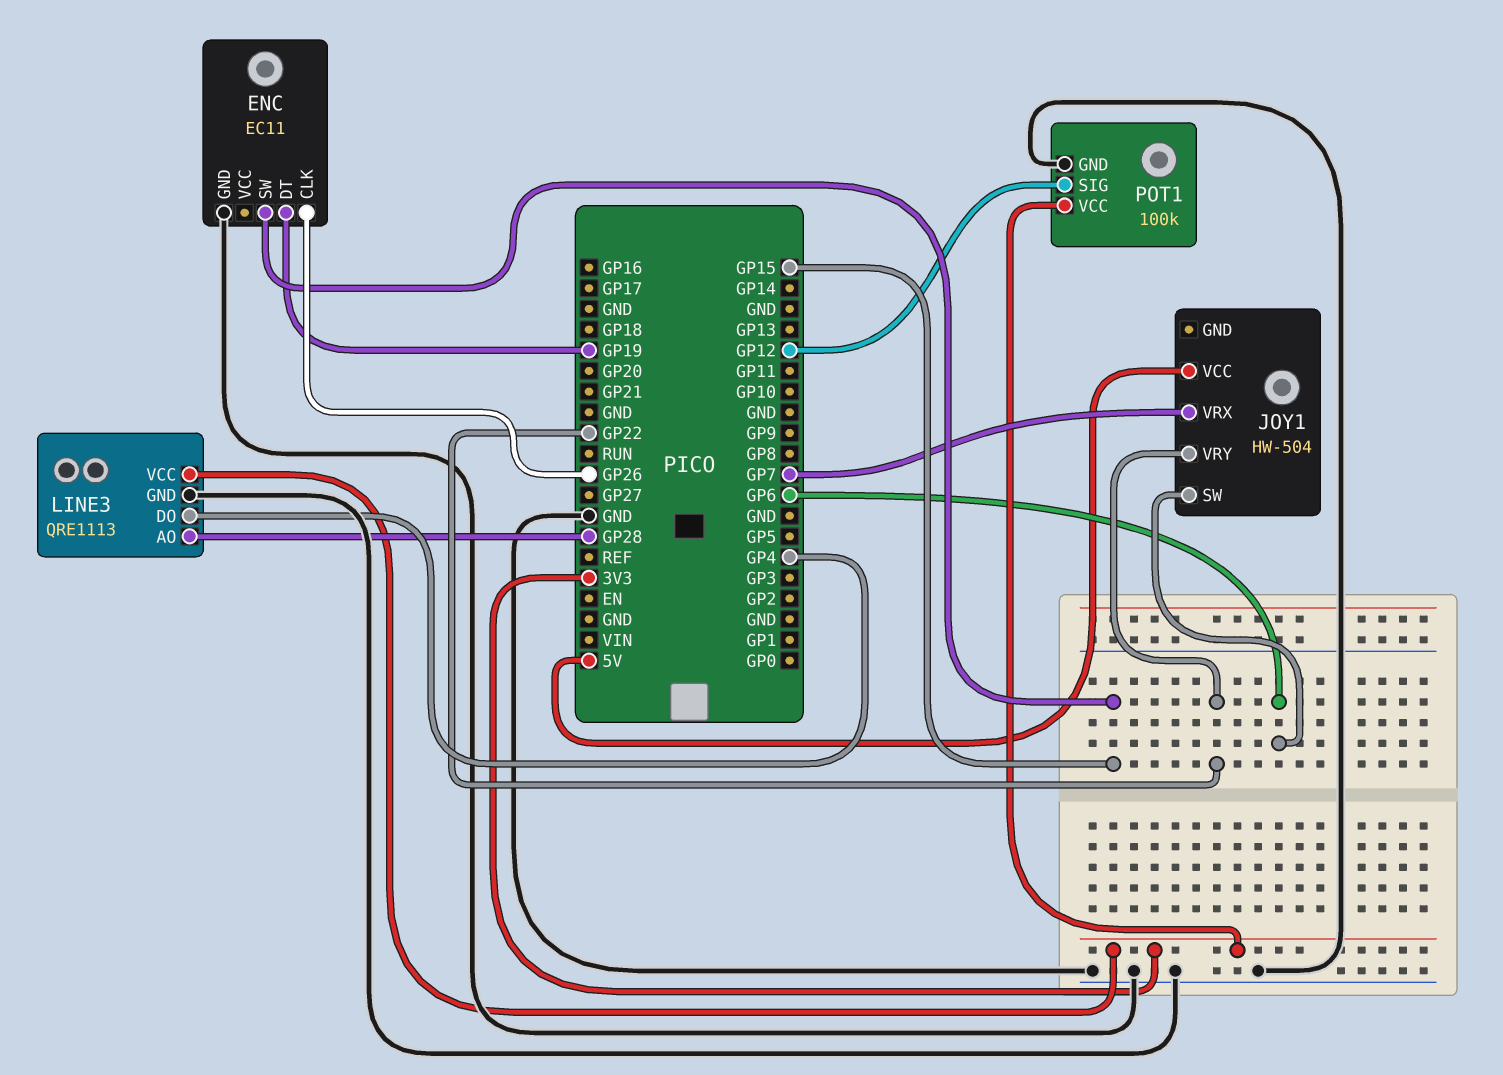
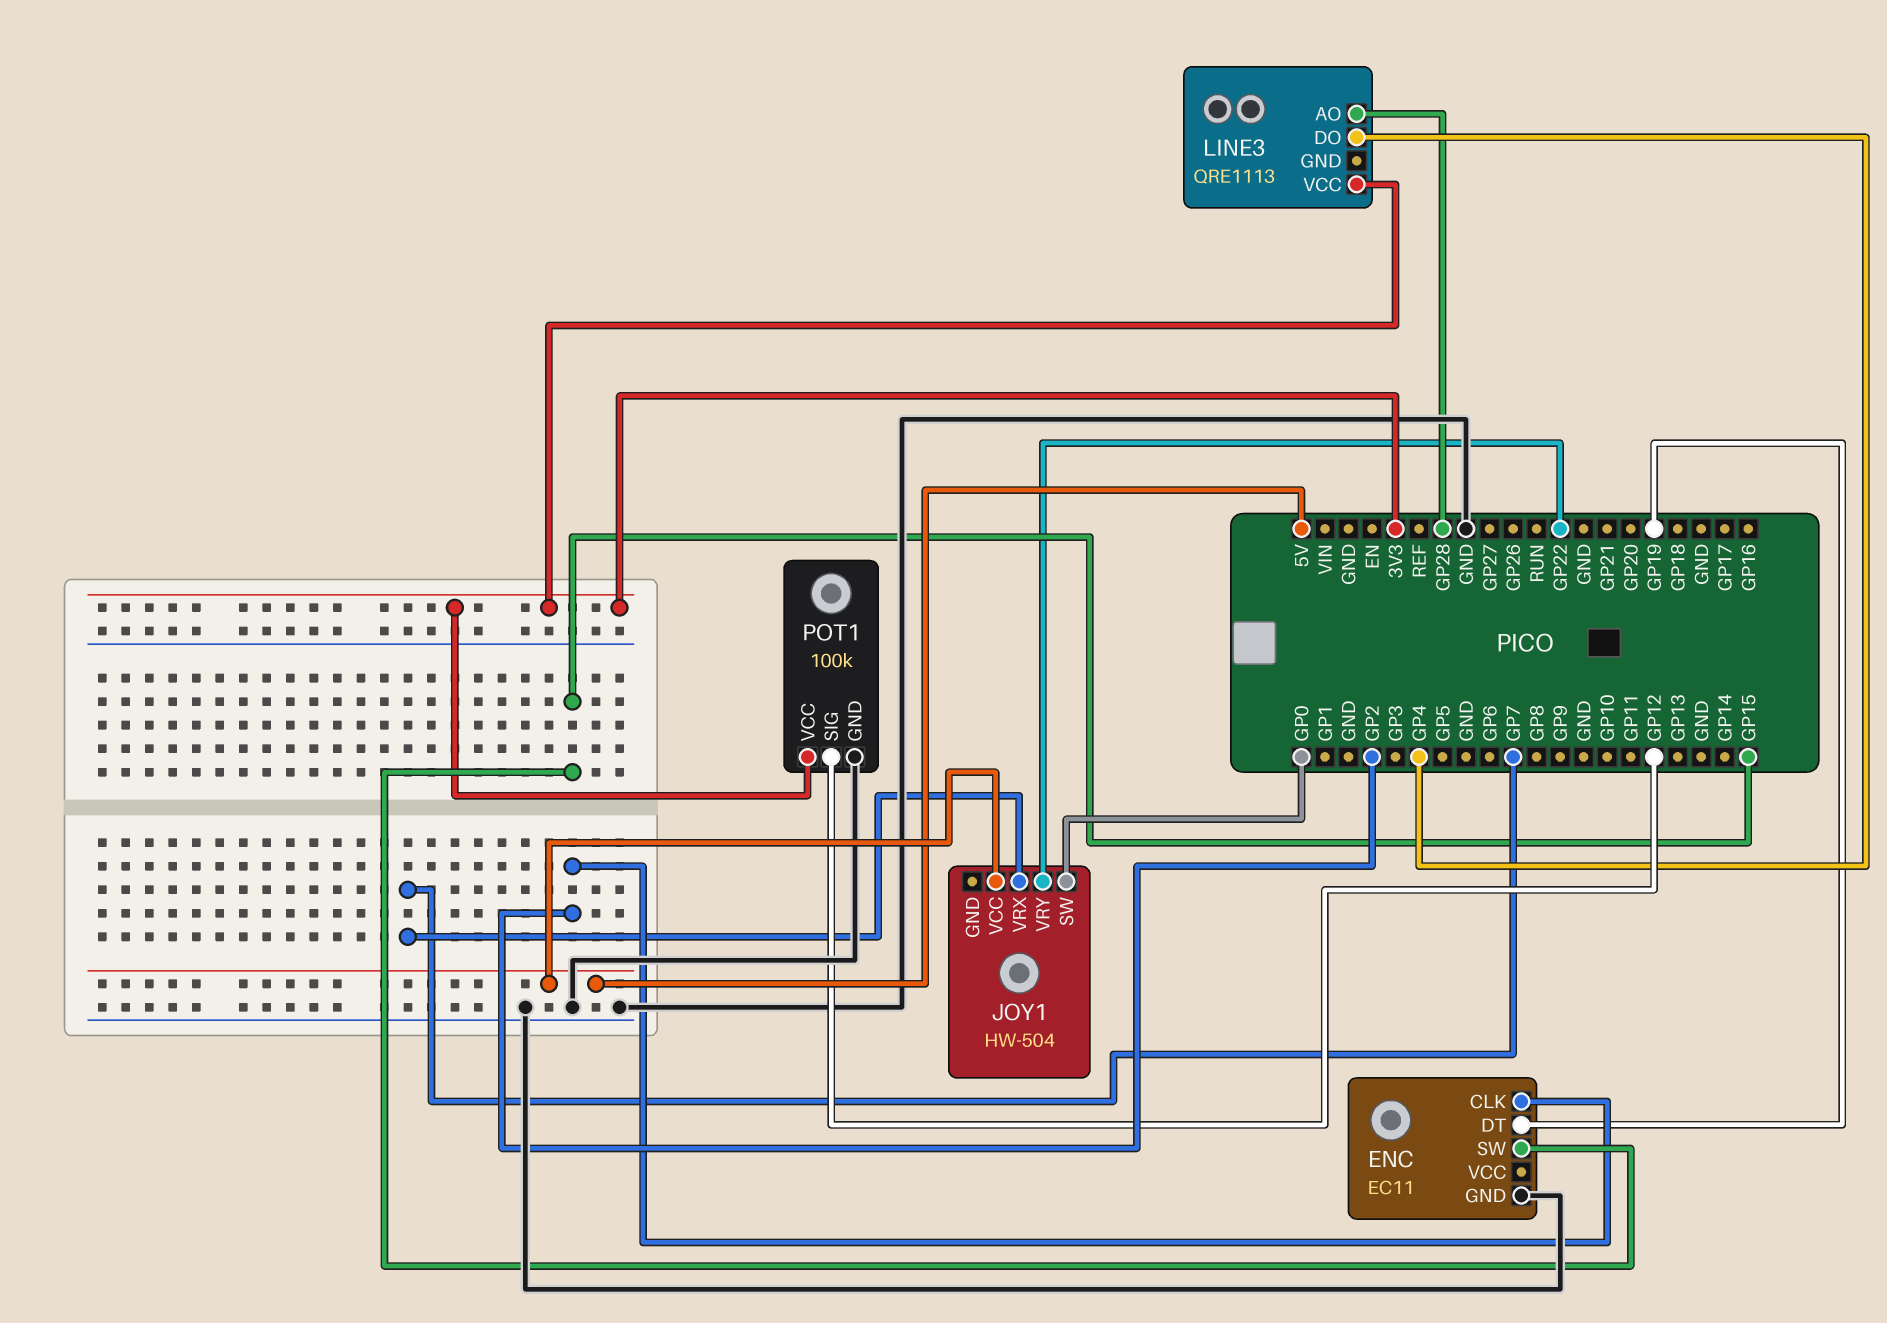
ENC pin CLK: GP26 -> GP2
JOY1 pin SW: GP6 -> GP0
LINE3 pin GND: GND -> none

